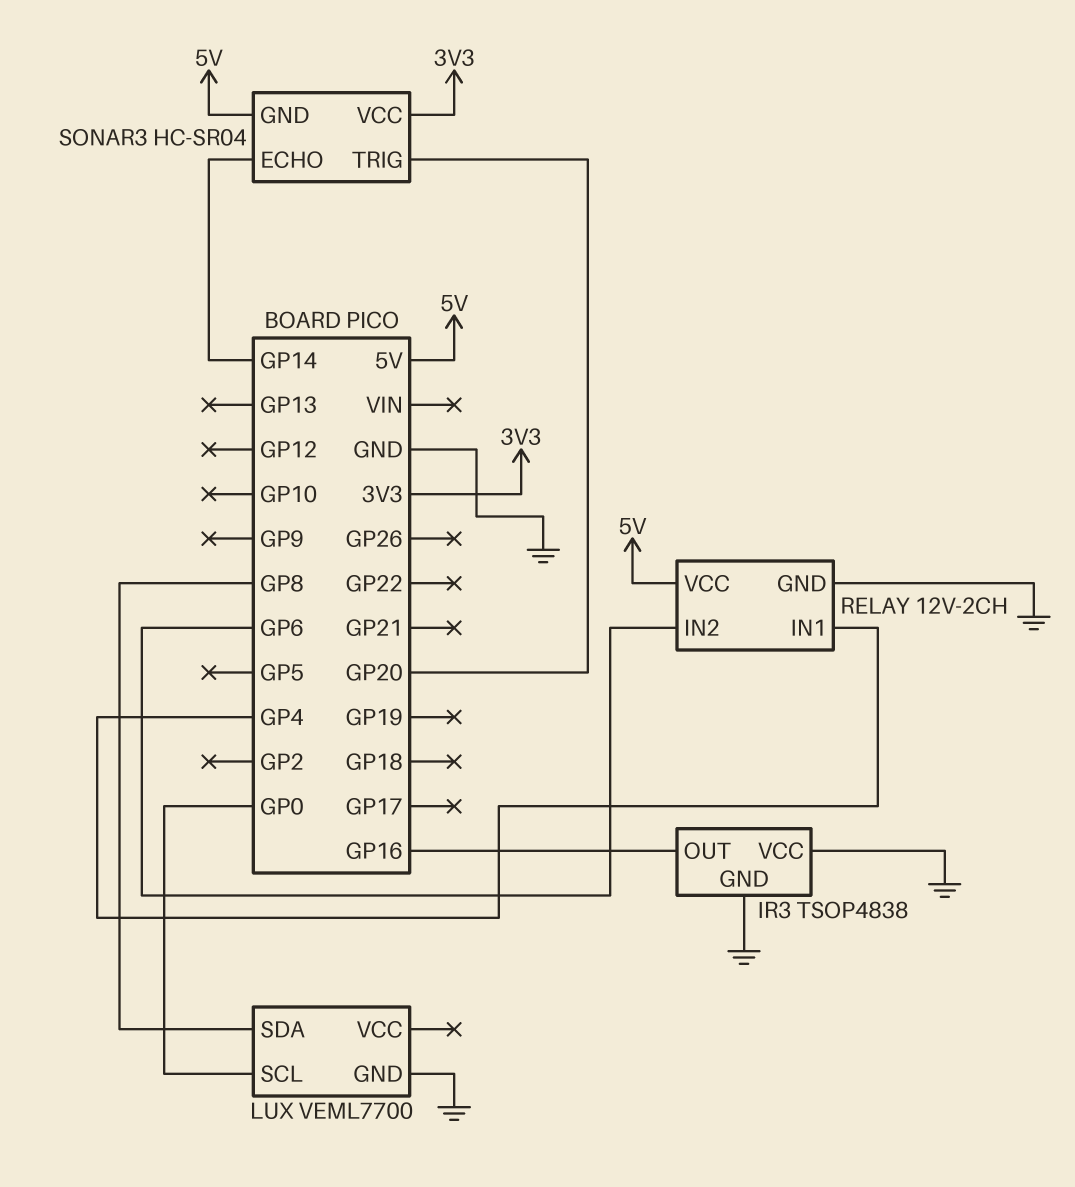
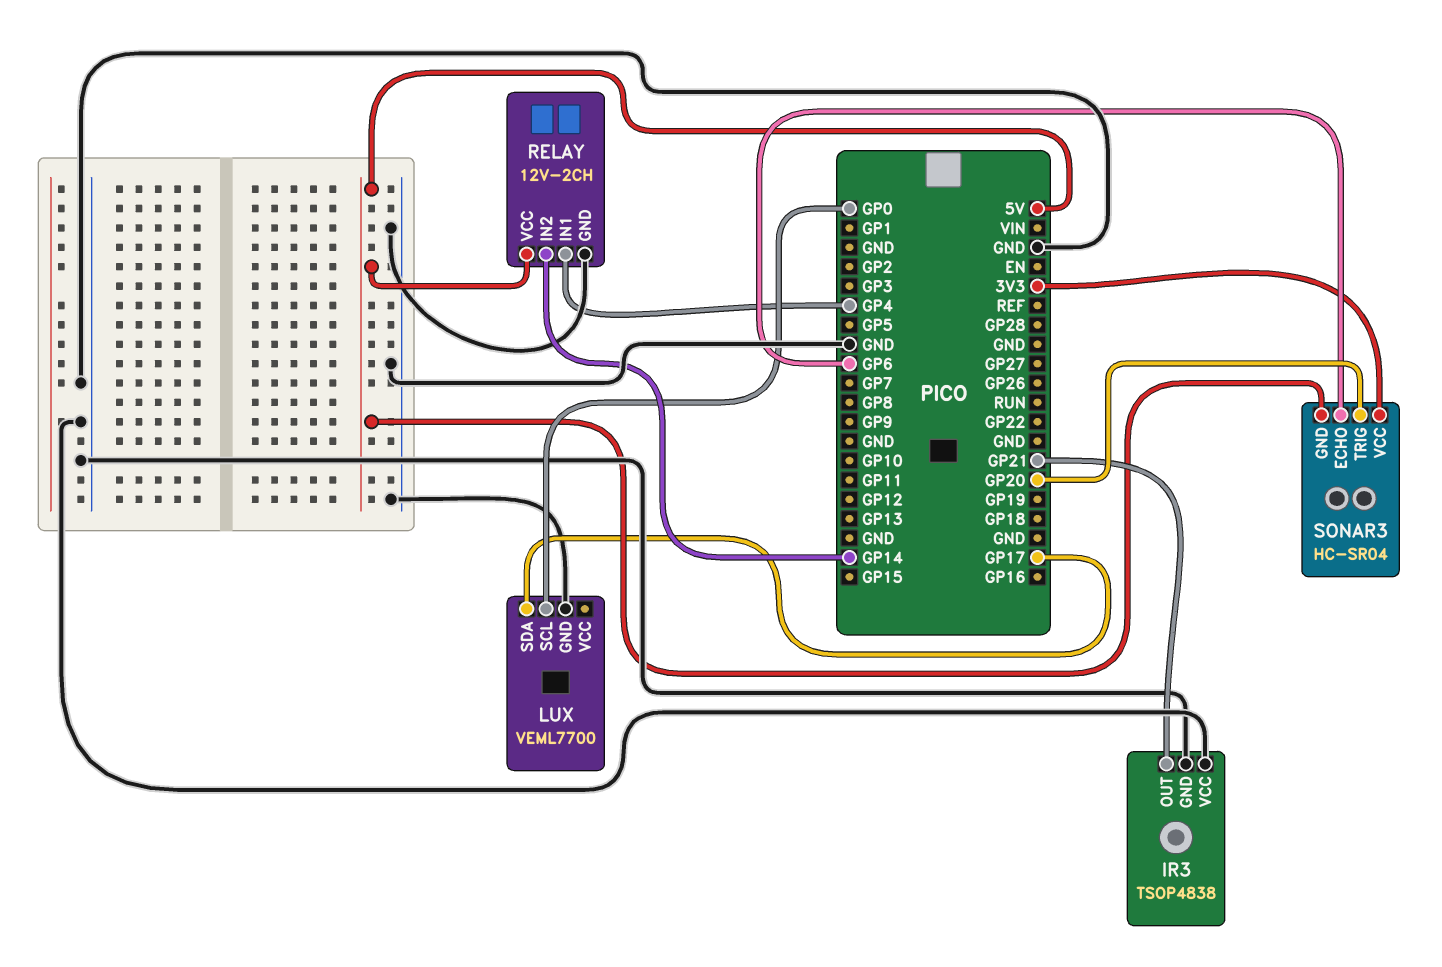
IR3 pin OUT: GP16 -> GP21
LUX pin SDA: GP8 -> GP17
RELAY pin IN2: GP6 -> GP14
SONAR3 pin ECHO: GP14 -> GP6

